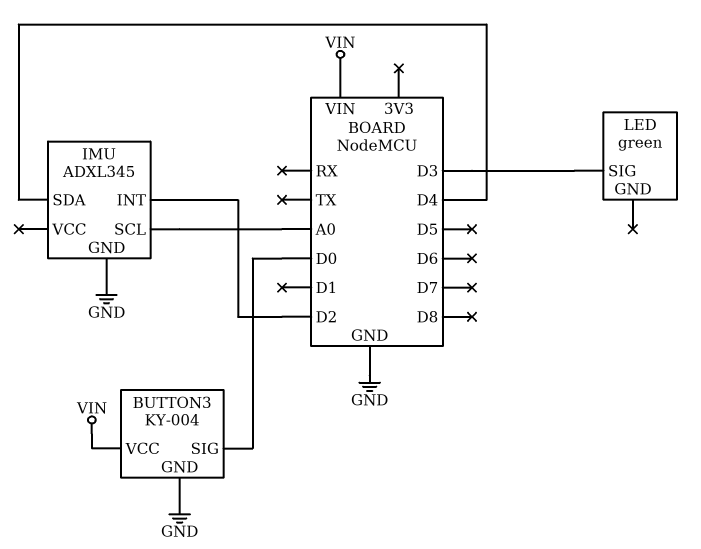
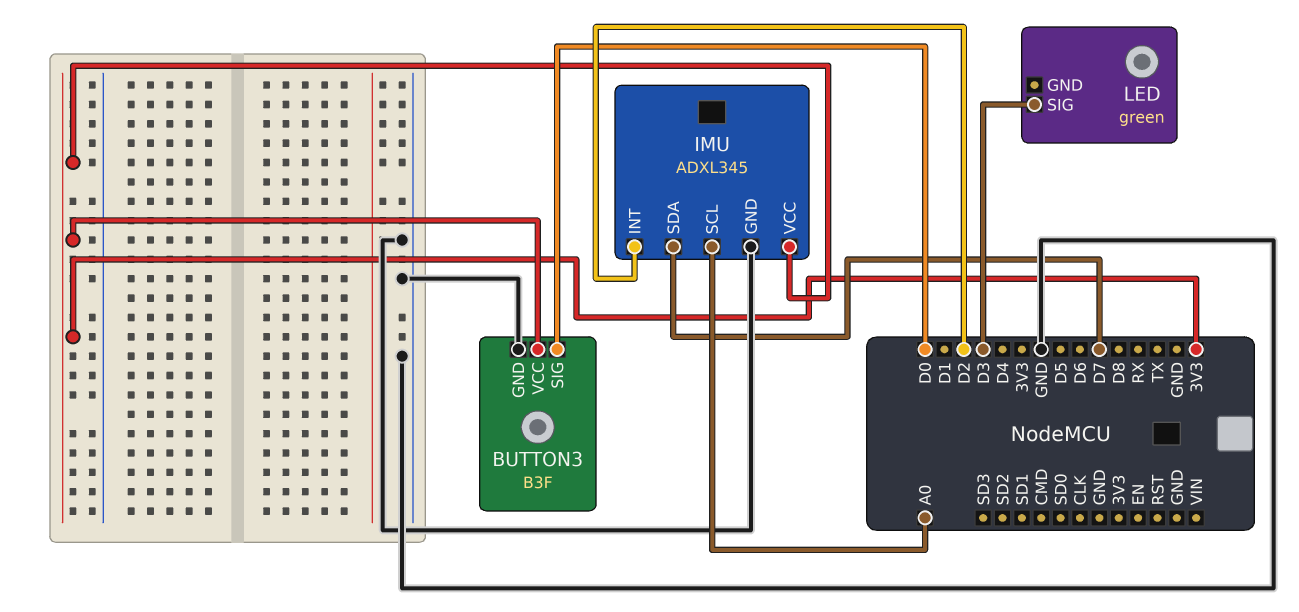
BUTTON3: KY-004 -> B3F
BUTTON3 pin VCC: VIN -> 3V3
IMU pin SDA: D4 -> D7
IMU pin VCC: none -> 3V3

